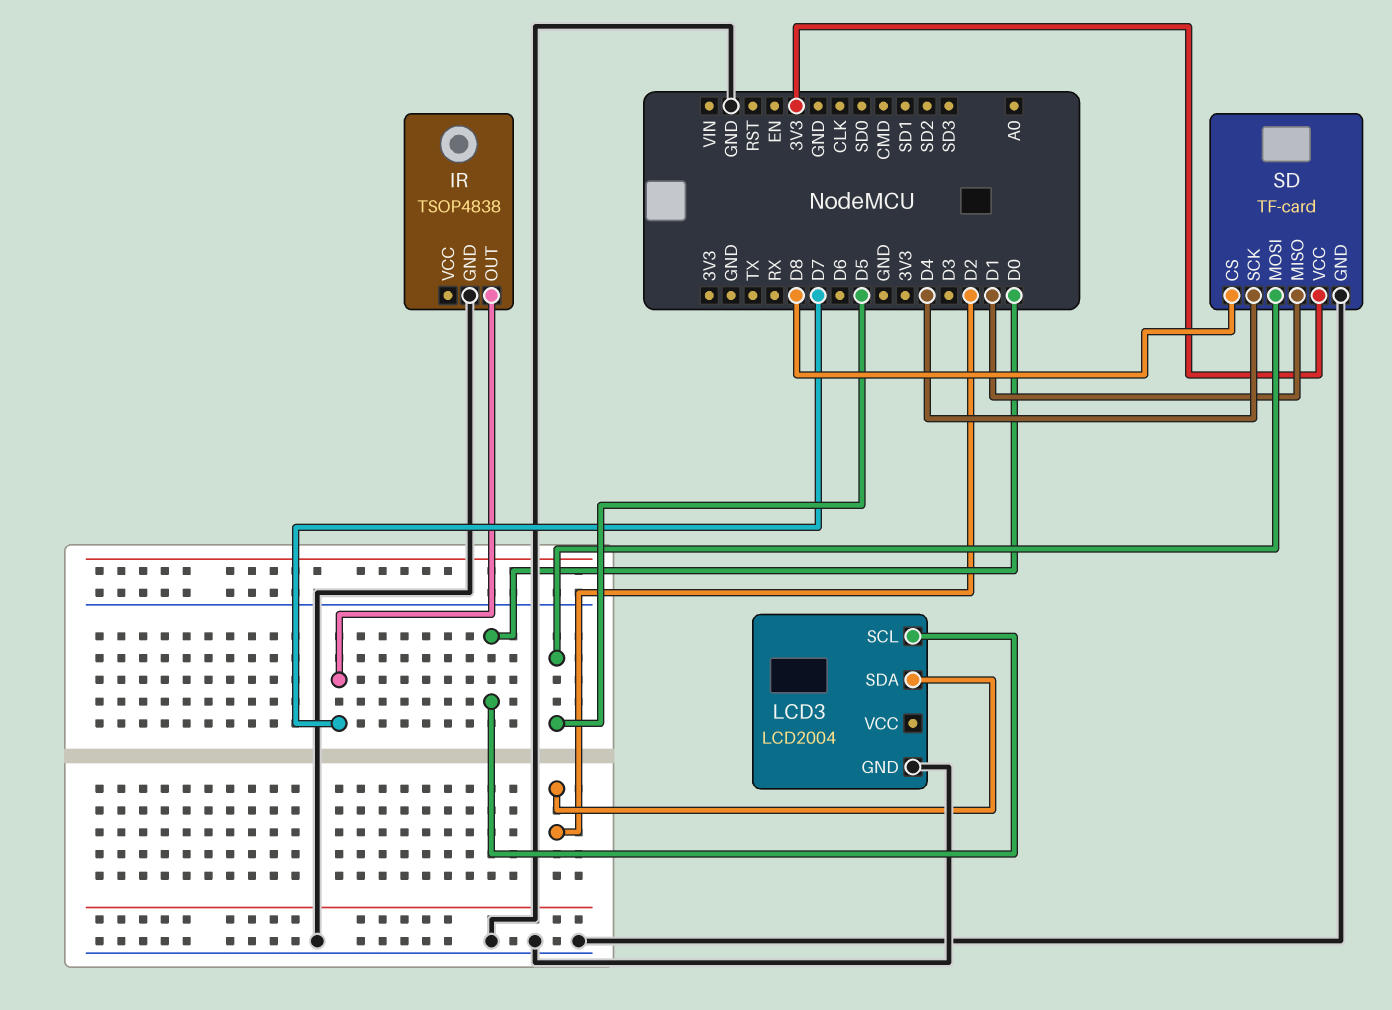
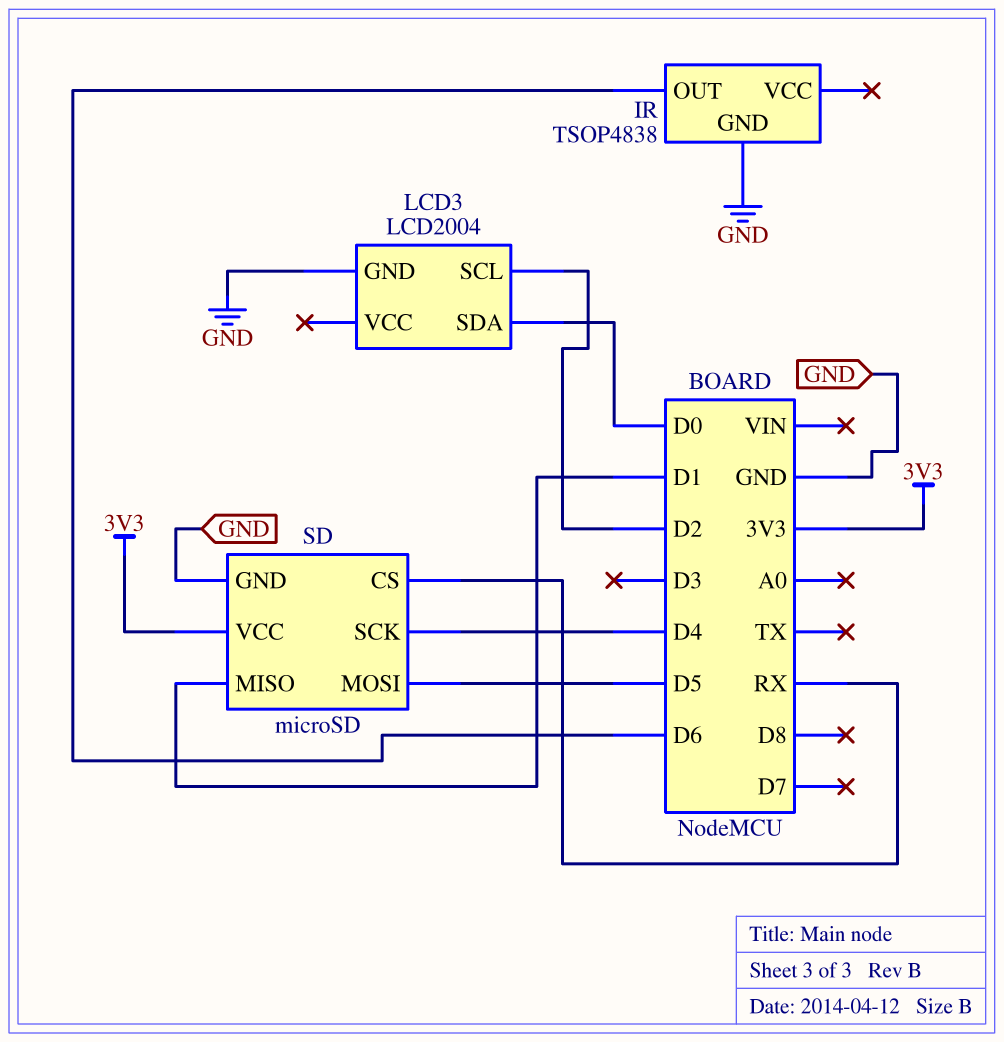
IR pin OUT: D7 -> D6
LCD3 pin SCL: D0 -> D2
LCD3 pin SDA: D2 -> D0
SD: TF-card -> microSD
SD pin CS: D8 -> RX

